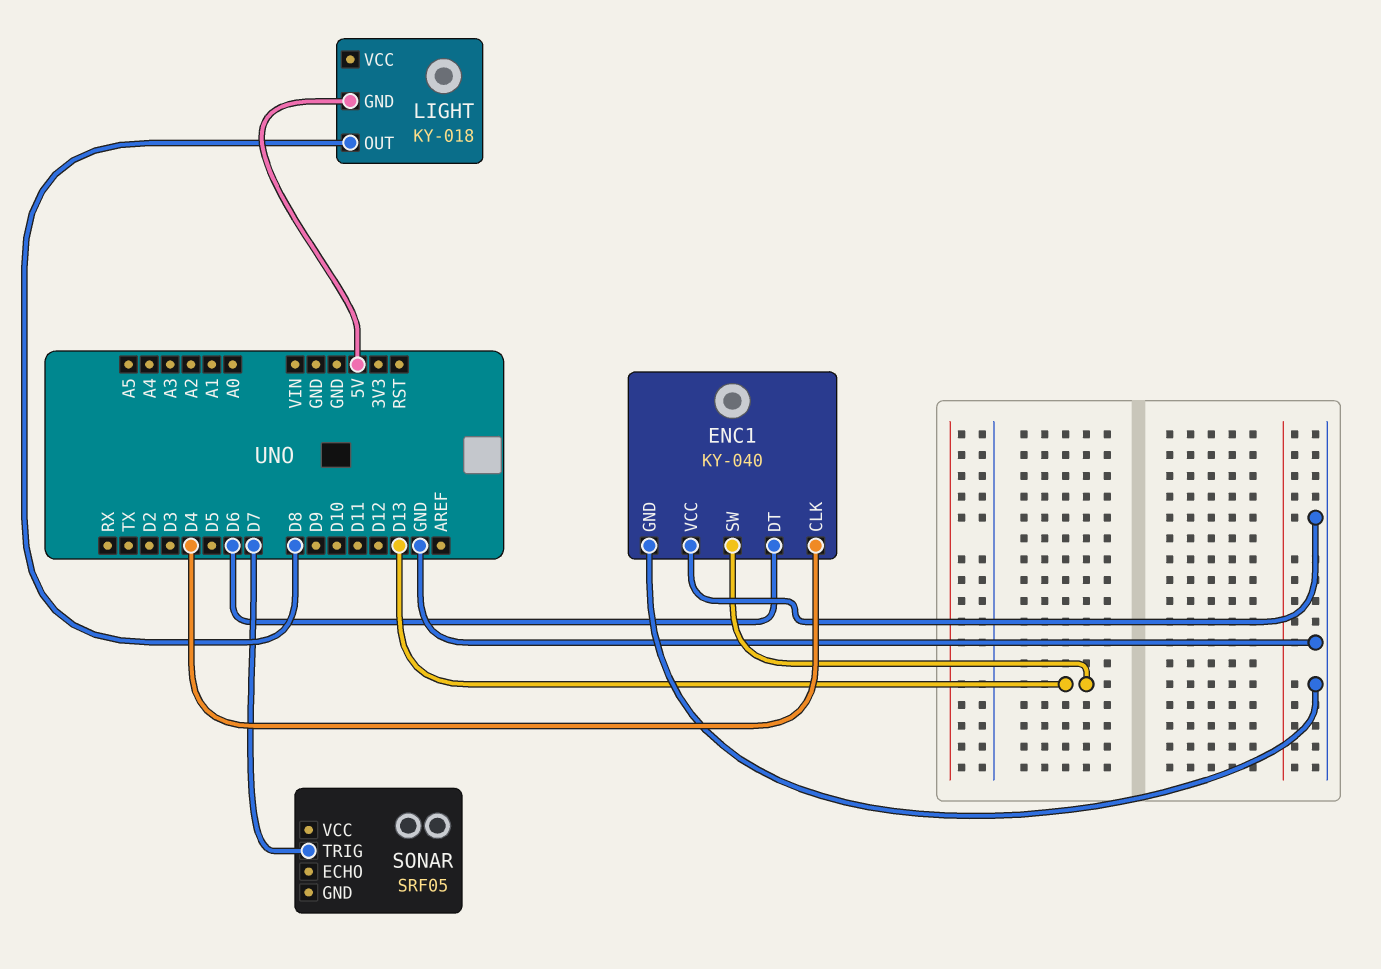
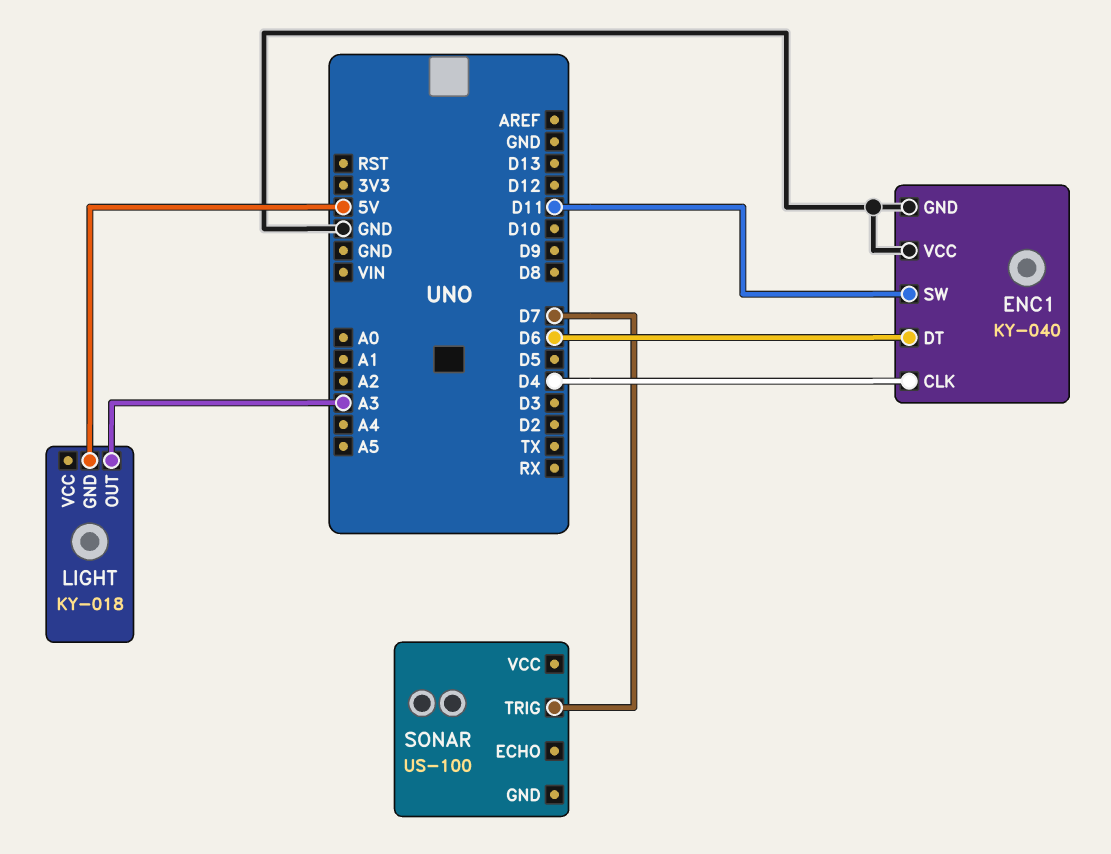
ENC1 pin SW: D13 -> D11
LIGHT pin OUT: D8 -> A3
SONAR: SRF05 -> US-100

